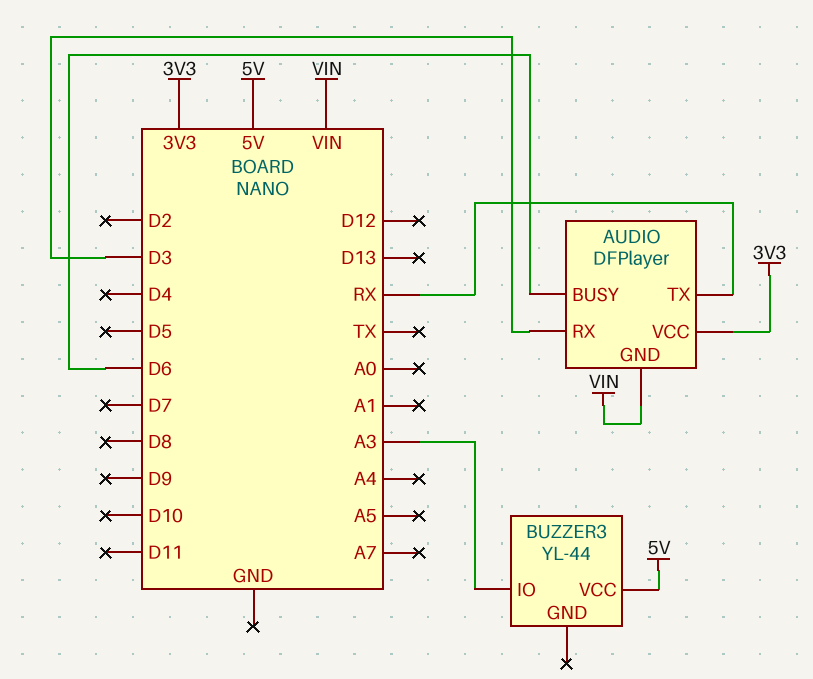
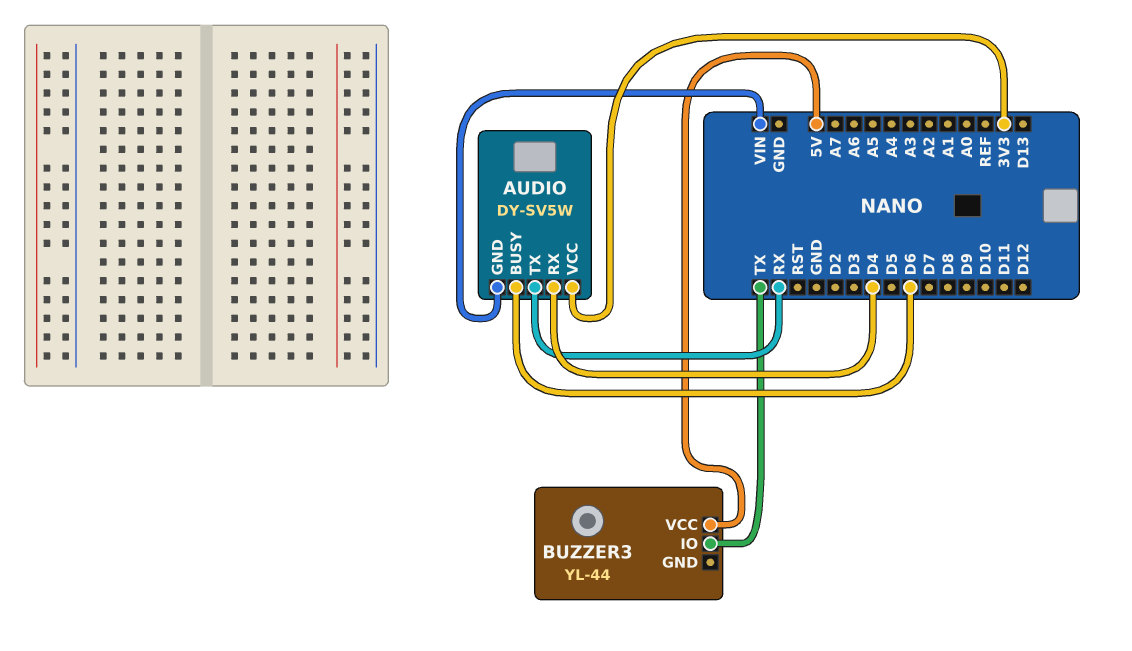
AUDIO: DFPlayer -> DY-SV5W
AUDIO pin RX: D3 -> D4
BUZZER3 pin IO: A3 -> TX

